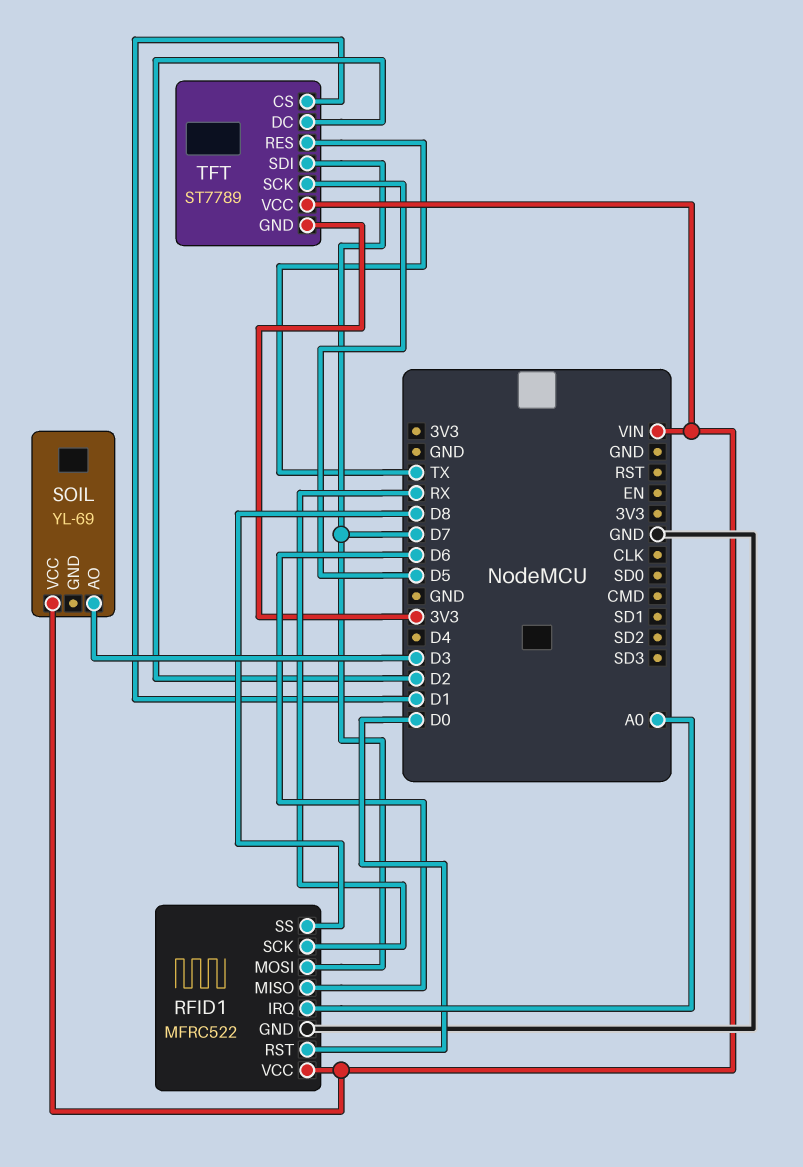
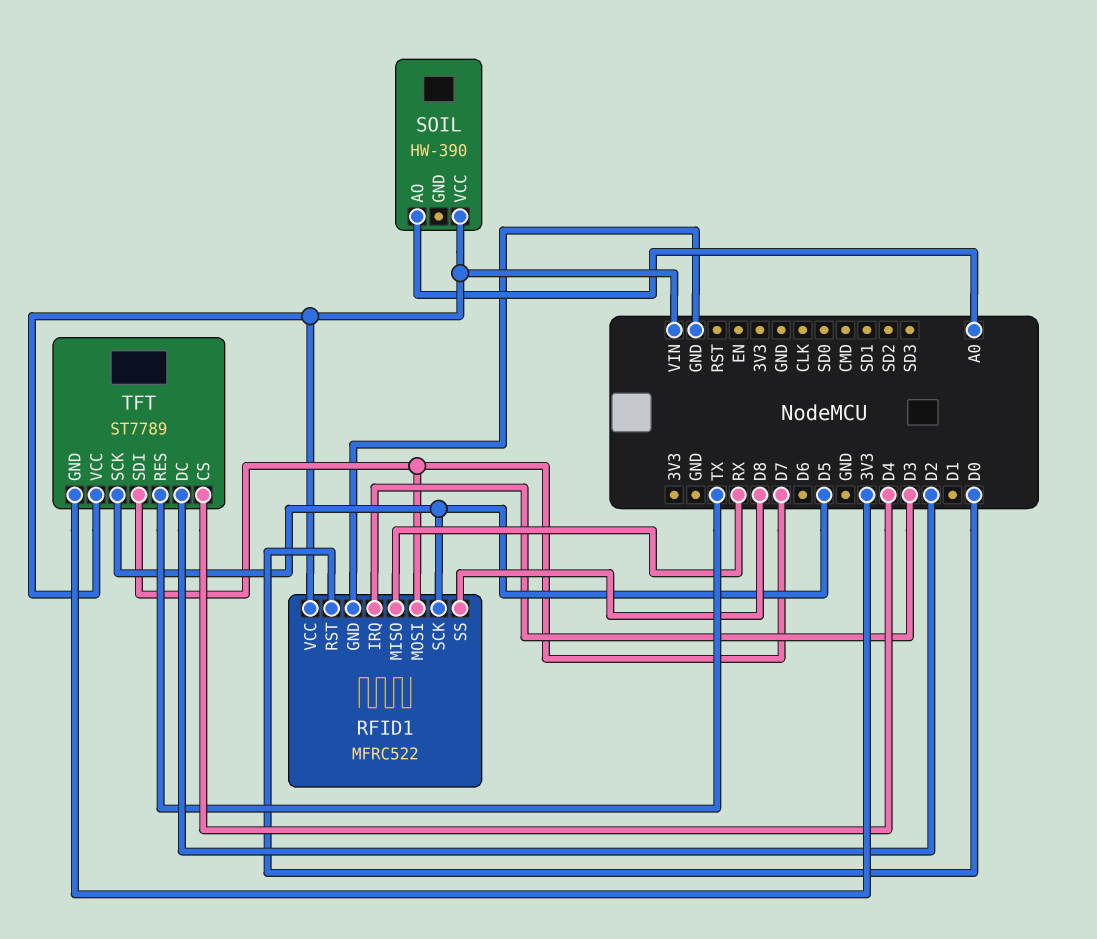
RFID1 pin IRQ: A0 -> D3
RFID1 pin MISO: D6 -> RX
RFID1 pin SCK: RX -> D5
SOIL: YL-69 -> HW-390
SOIL pin AO: D3 -> A0
TFT pin CS: D1 -> D4

